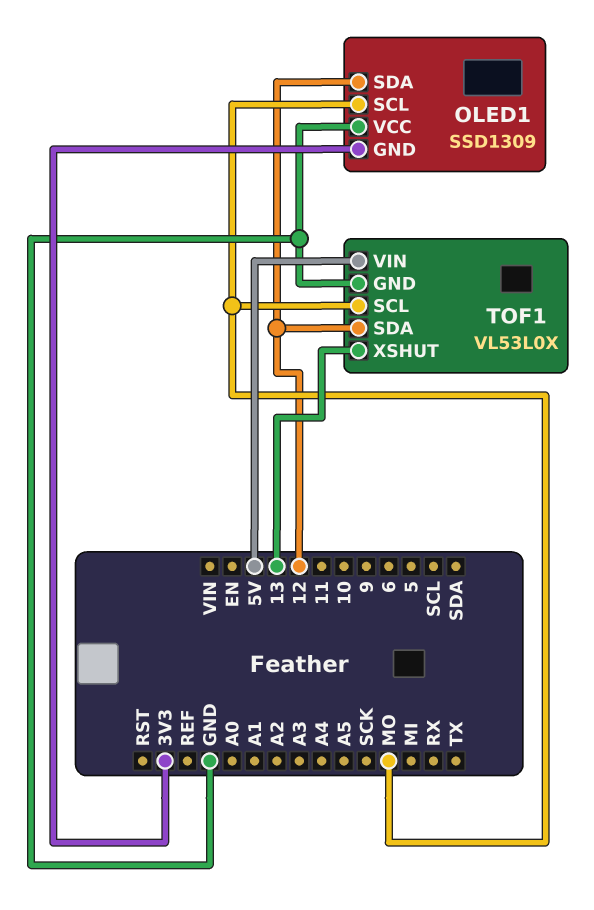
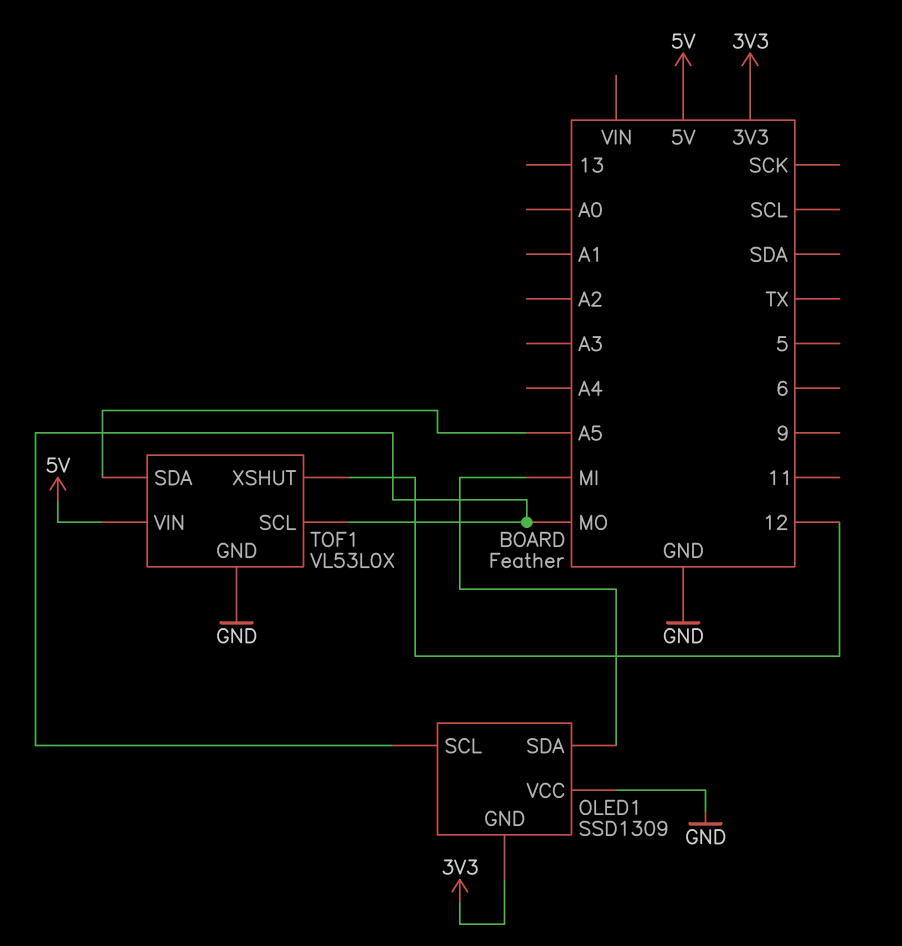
OLED1 pin SDA: 12 -> MI
TOF1 pin SDA: 12 -> A5
TOF1 pin XSHUT: 13 -> 12

